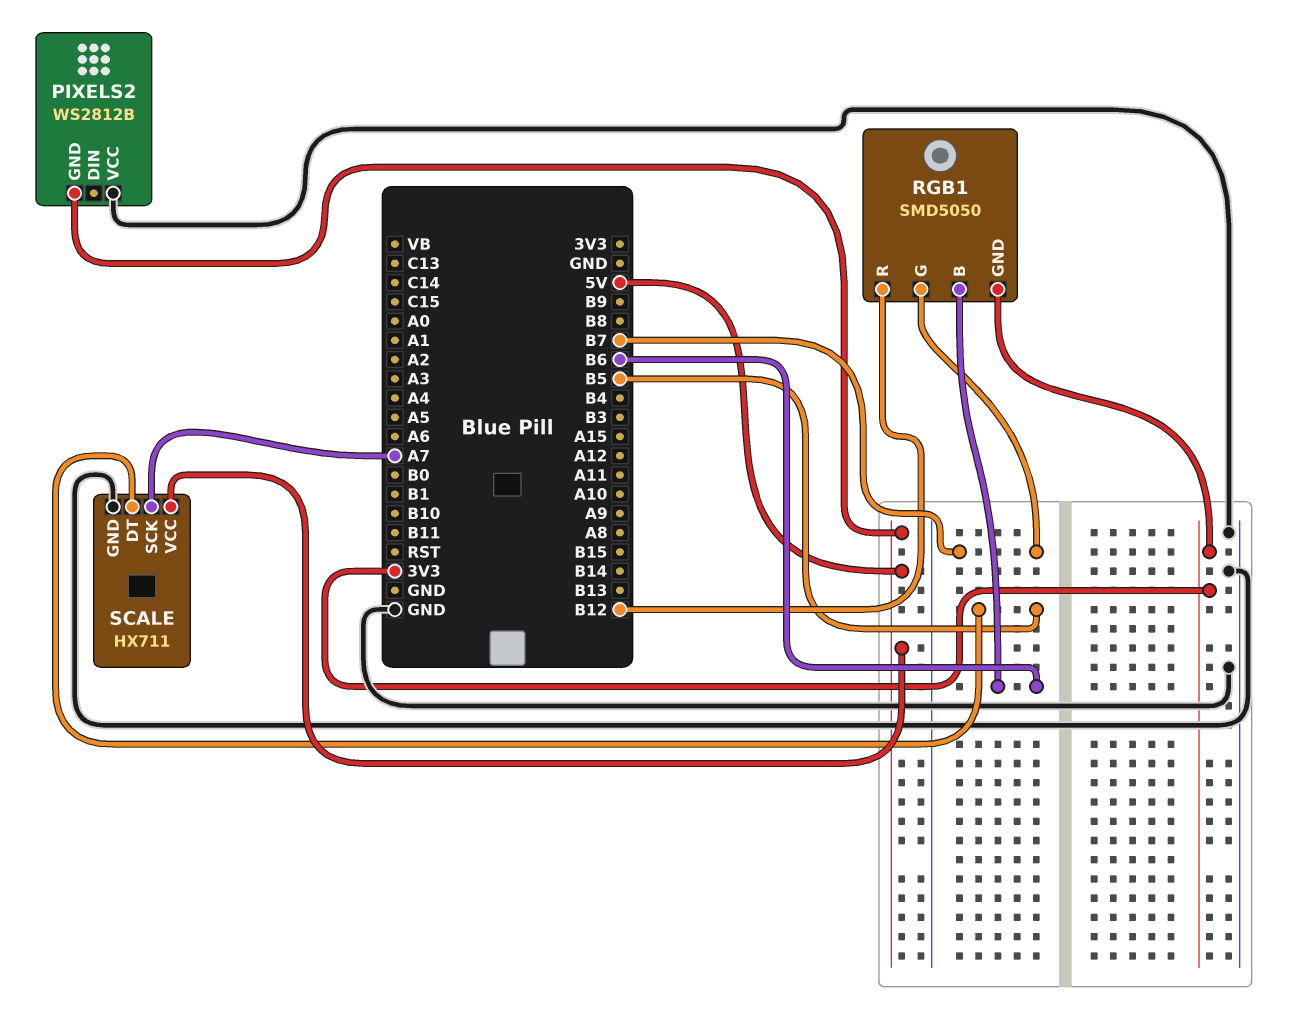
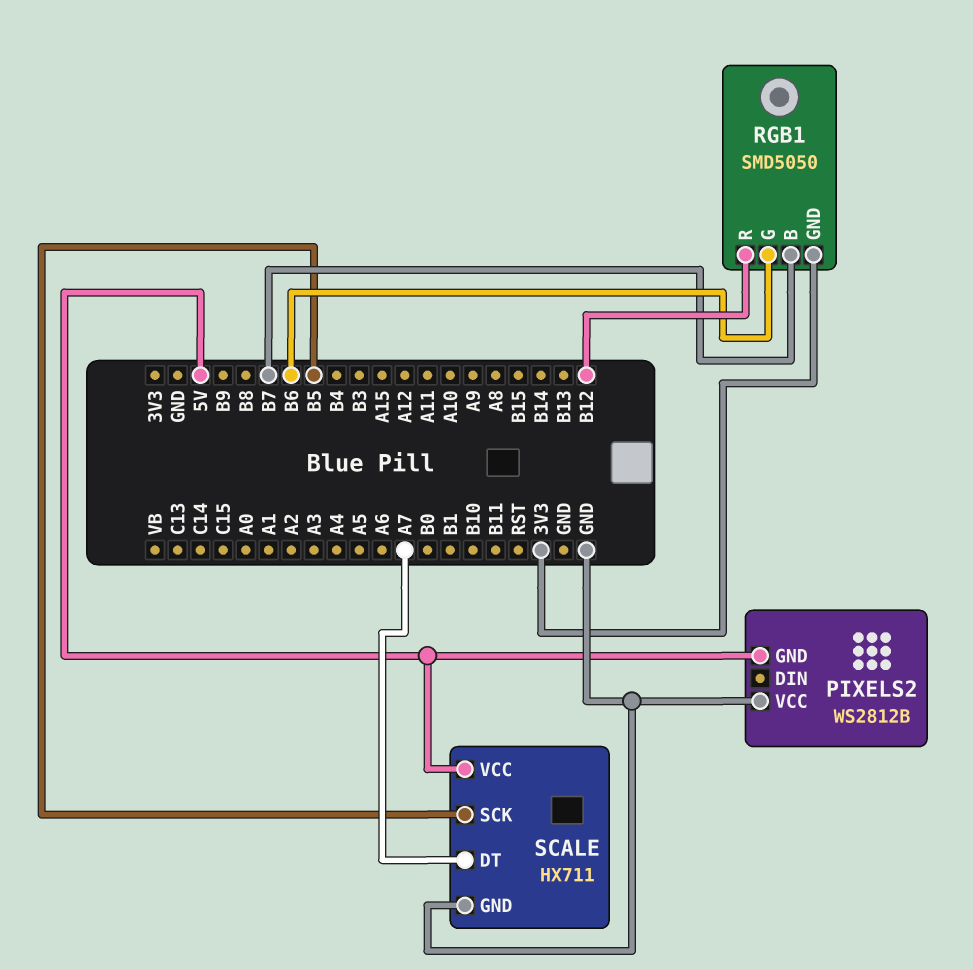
RGB1 pin B: B6 -> B7
RGB1 pin G: B7 -> B6
SCALE pin DT: B5 -> A7
SCALE pin SCK: A7 -> B5

